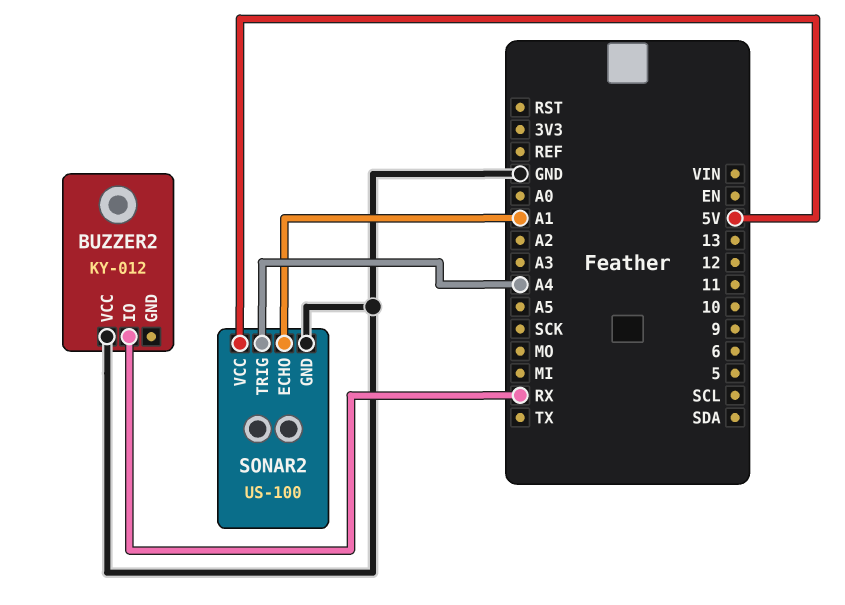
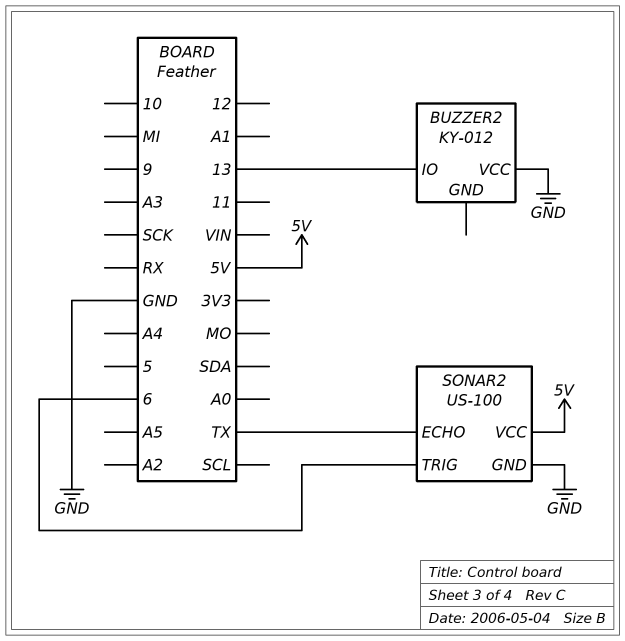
BUZZER2 pin IO: RX -> 13
SONAR2 pin ECHO: A1 -> TX
SONAR2 pin TRIG: A4 -> 6

